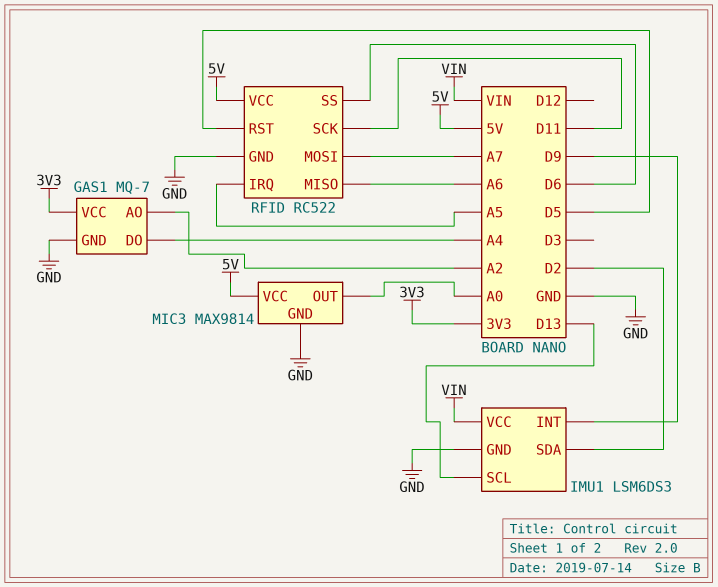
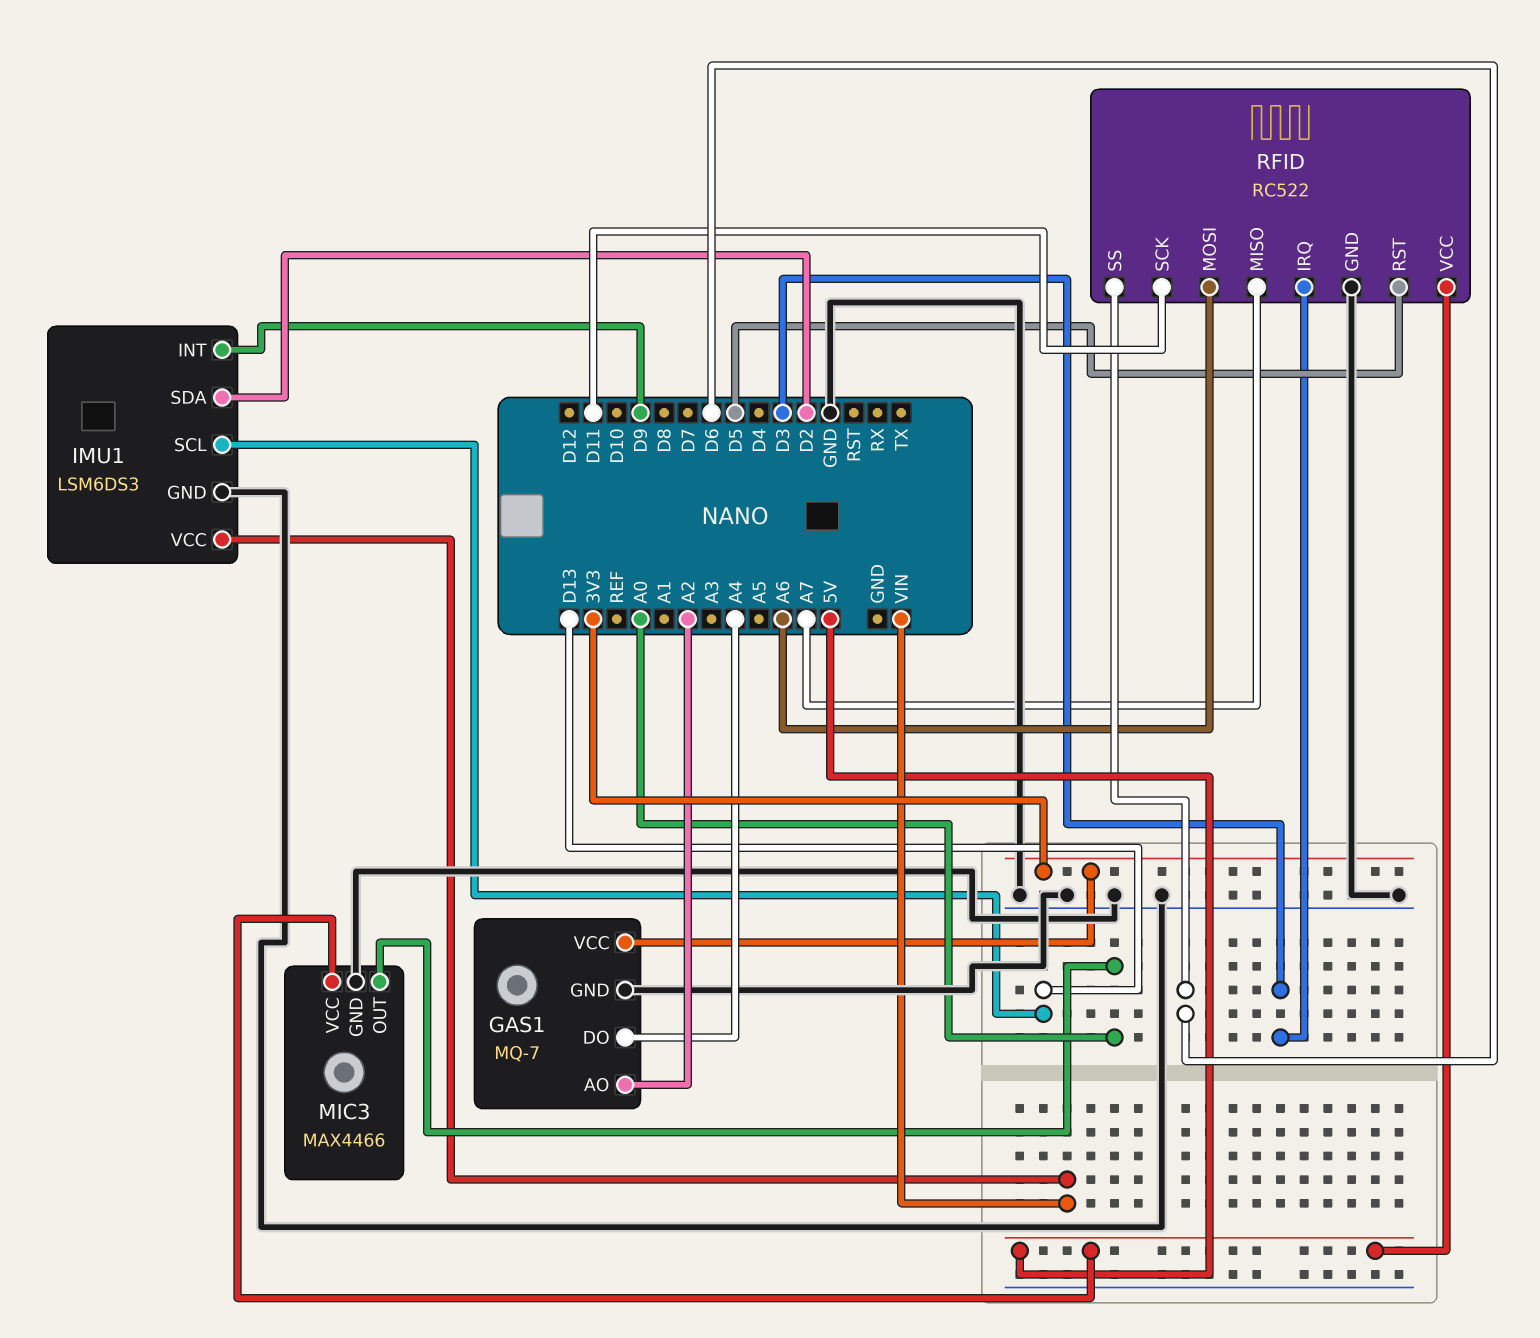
MIC3: MAX9814 -> MAX4466
RFID pin IRQ: A5 -> D3
RFID pin MISO: A6 -> A7
RFID pin MOSI: A7 -> A6

